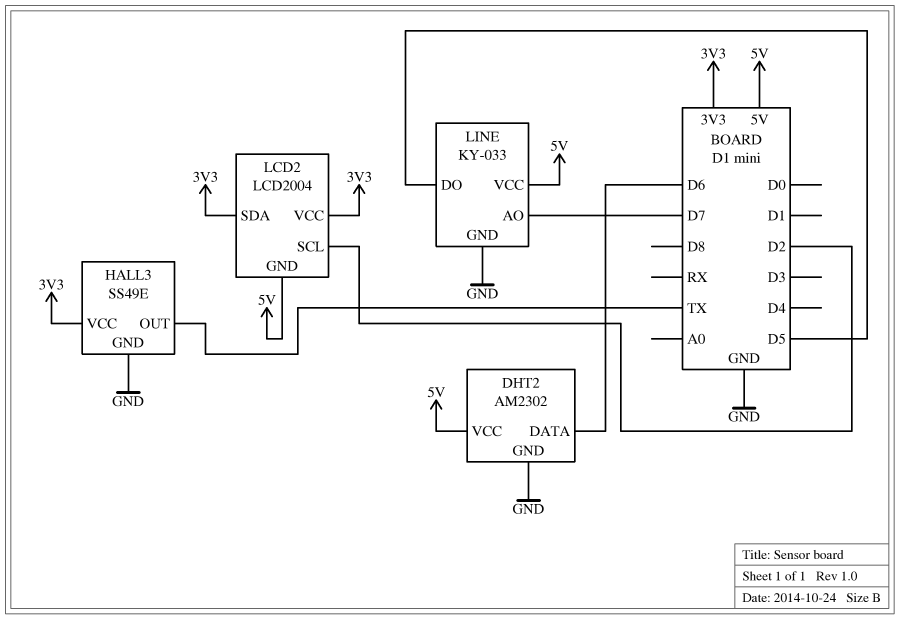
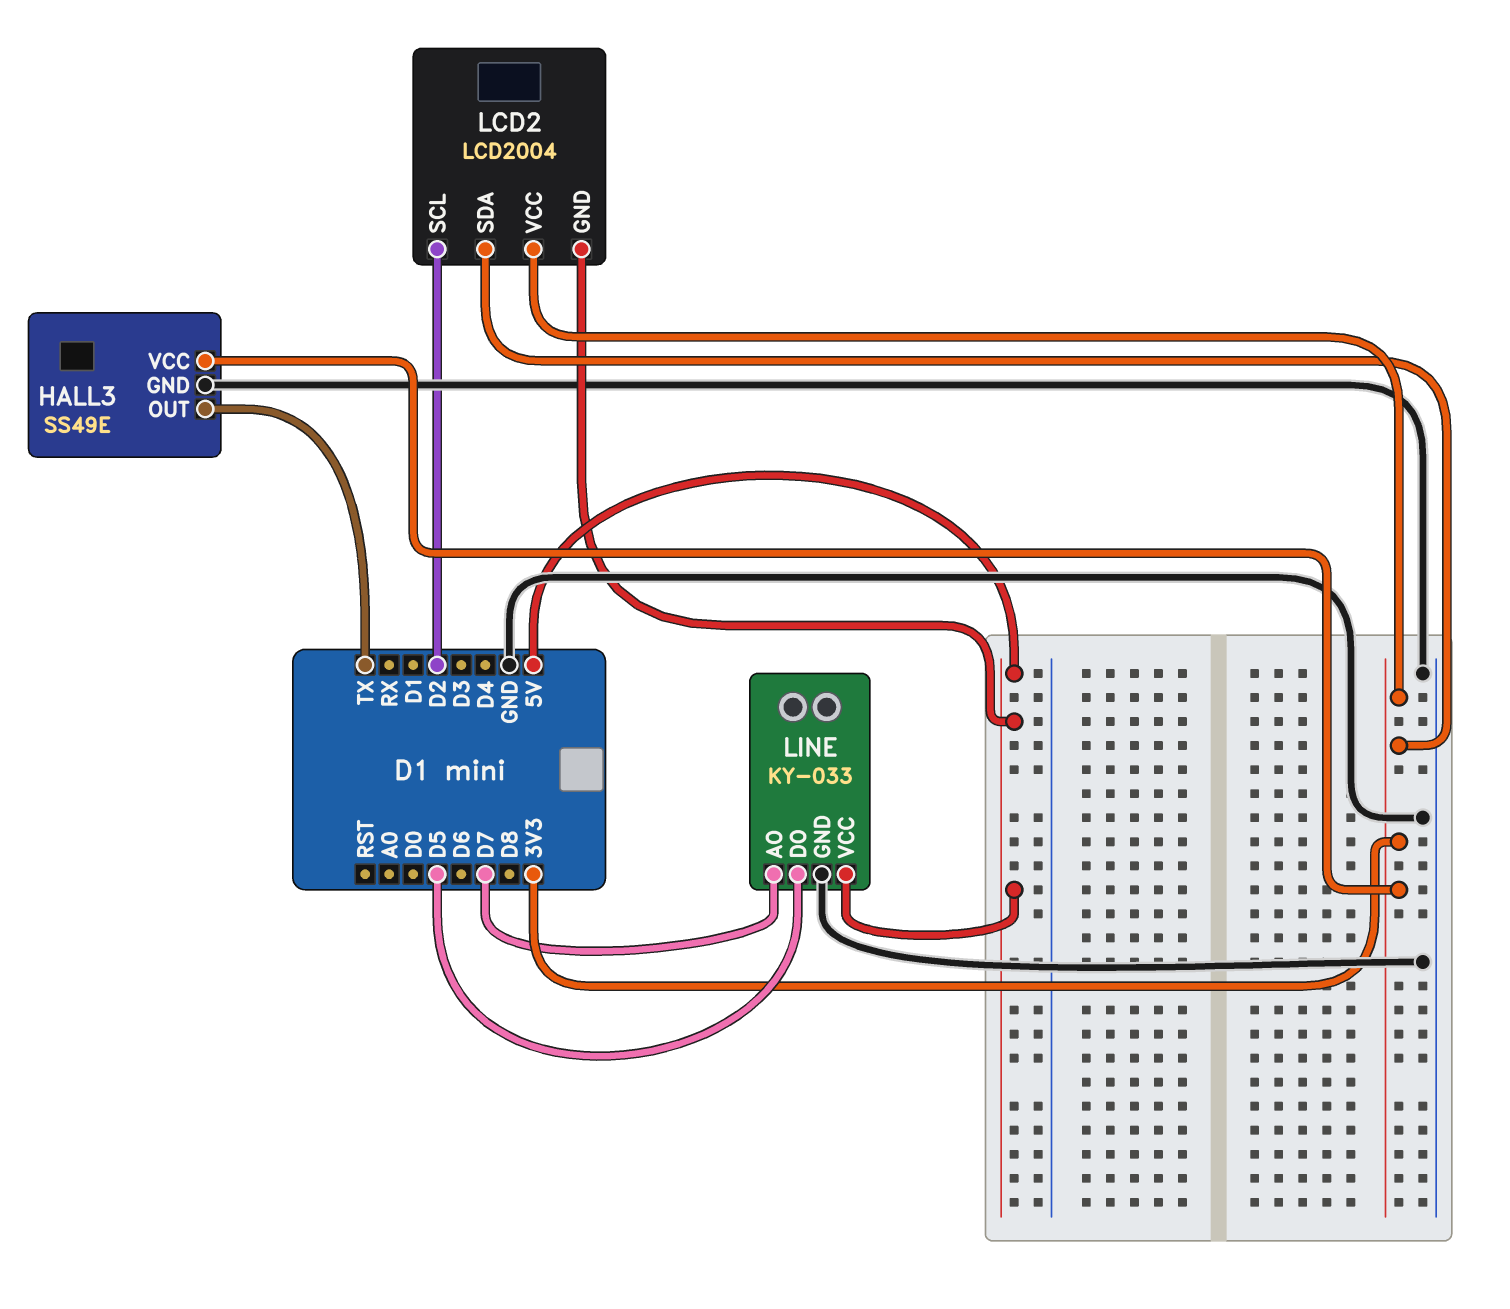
DHT2: AM2302 -> none
DHT2 pin DATA: D6 -> none
DHT2 pin GND: GND -> none
DHT2 pin VCC: 5V -> none

